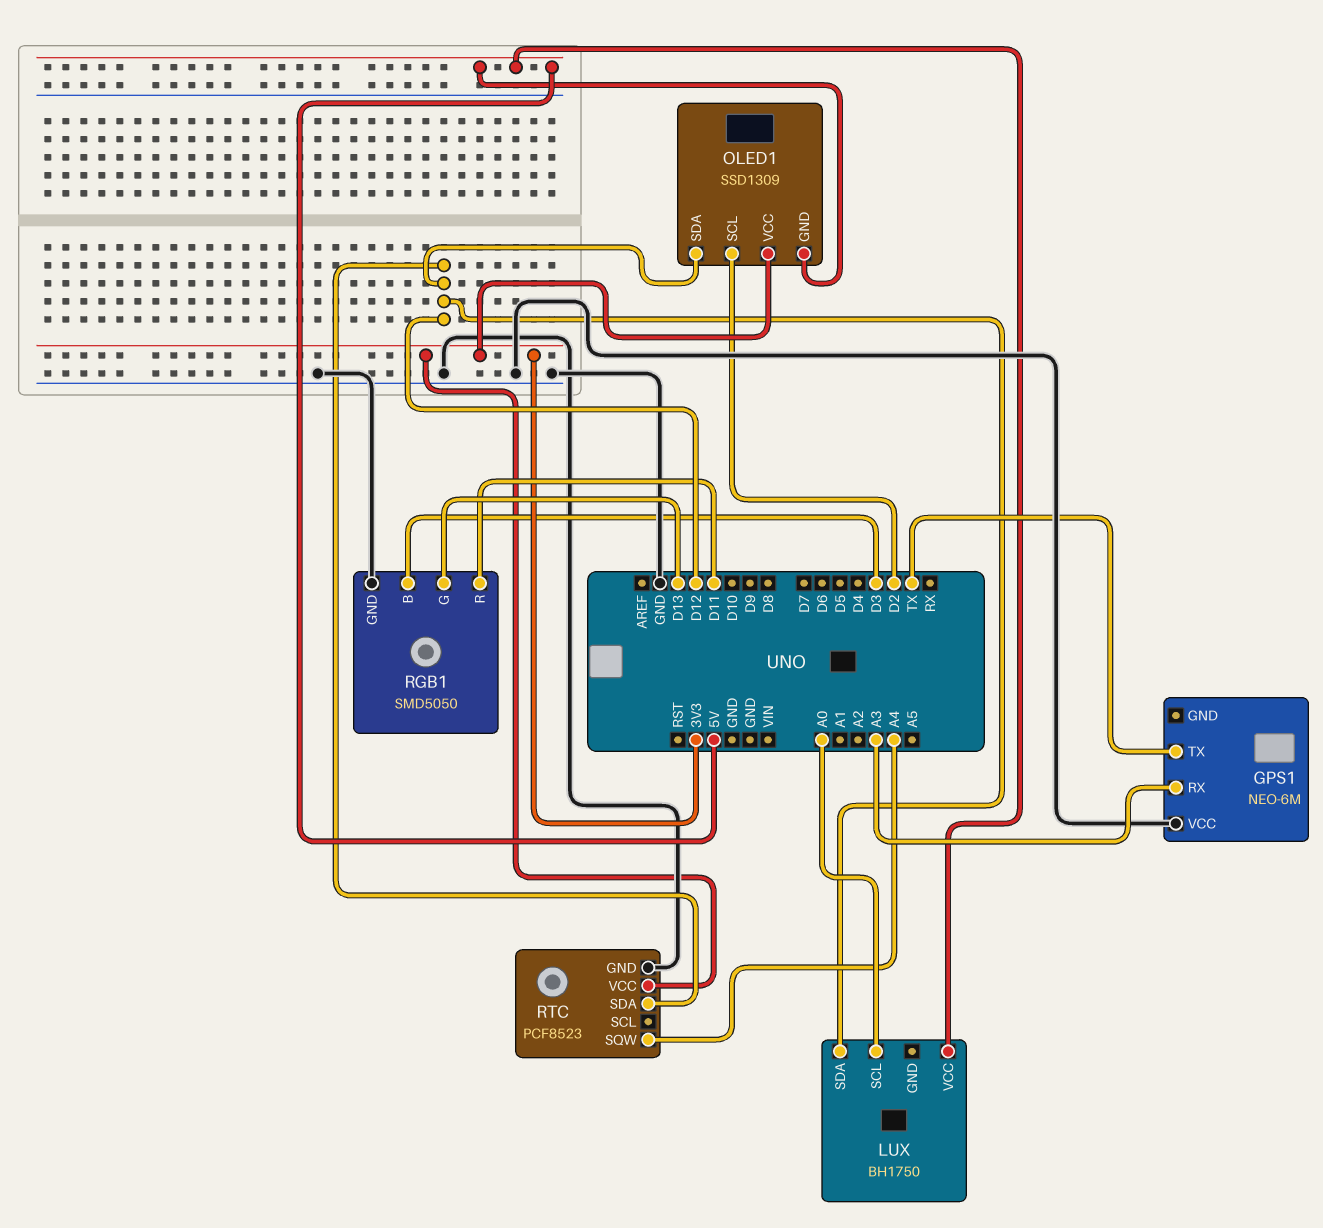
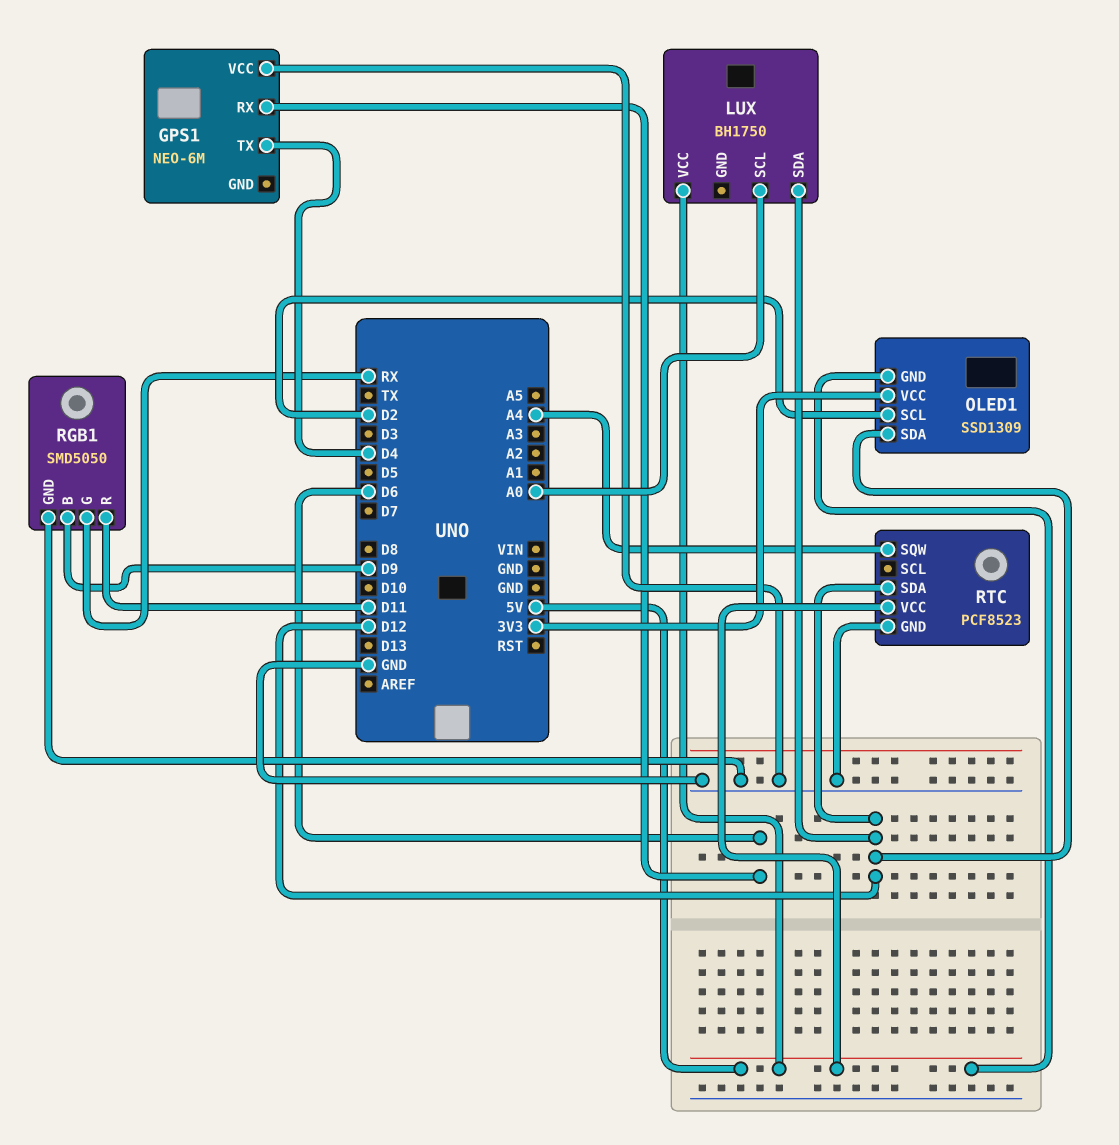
GPS1 pin RX: A3 -> D6
GPS1 pin TX: TX -> D4
RGB1 pin B: D3 -> D9
RGB1 pin G: D13 -> RX
RTC pin VCC: 3V3 -> 5V

